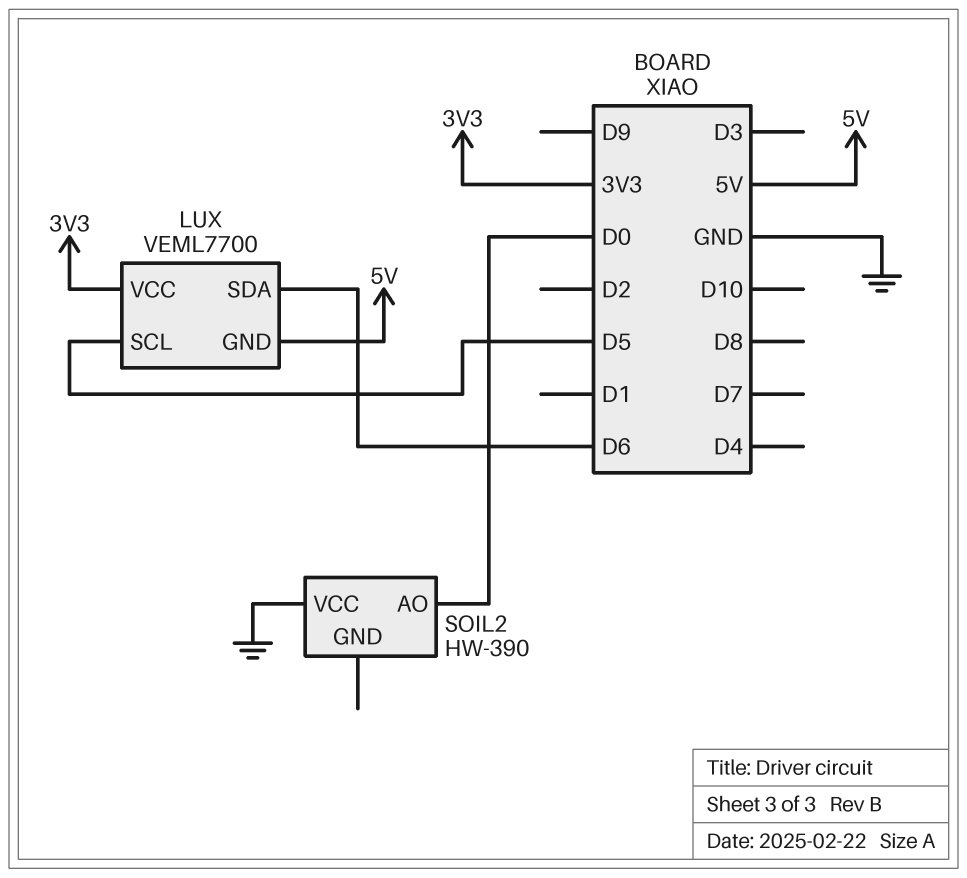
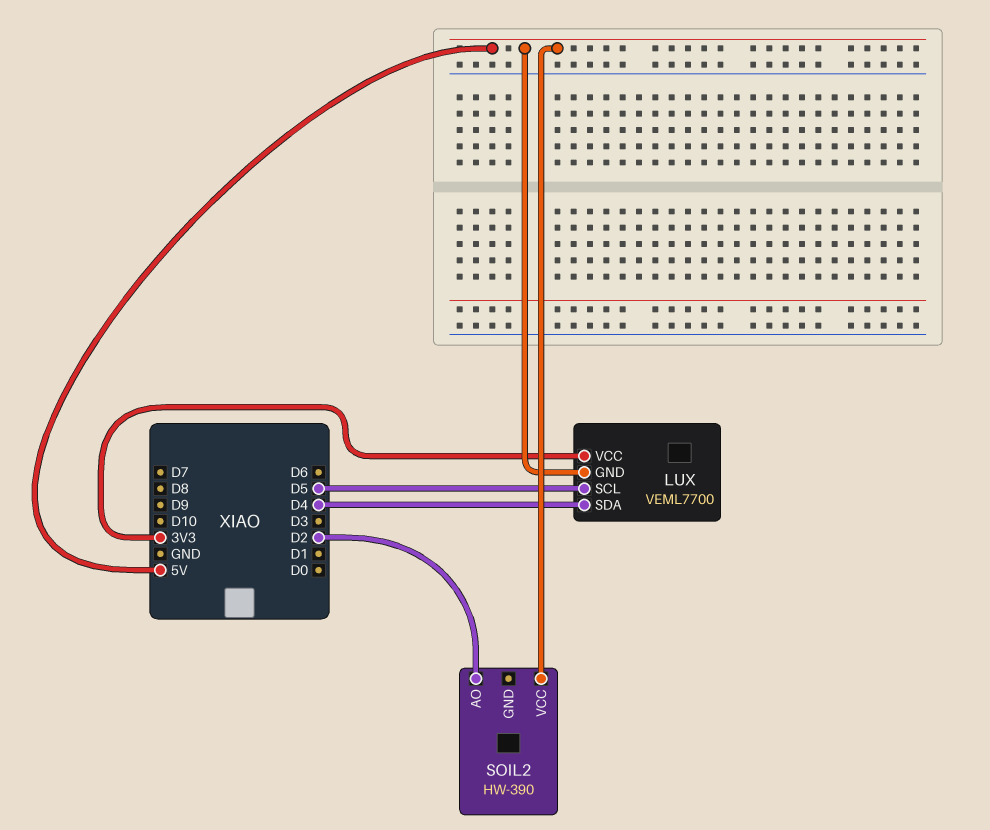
LUX pin SDA: D6 -> D4
SOIL2 pin AO: D0 -> D2
SOIL2 pin VCC: GND -> 5V

